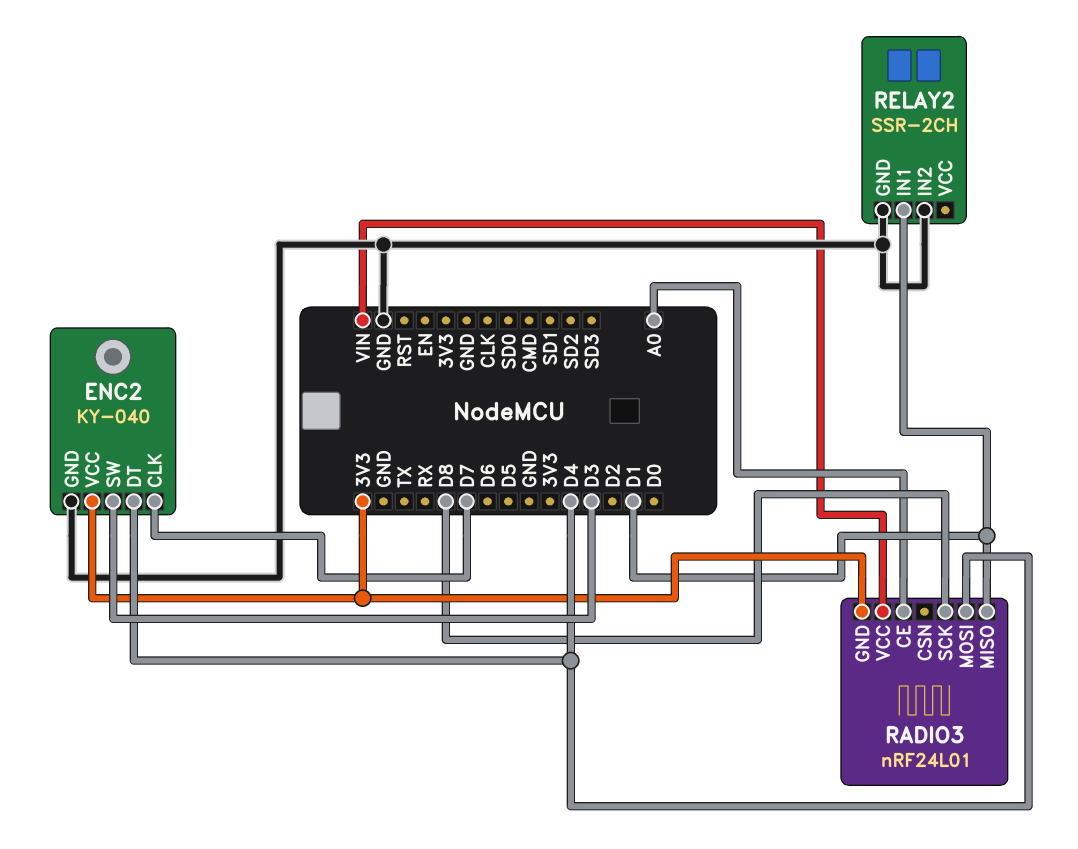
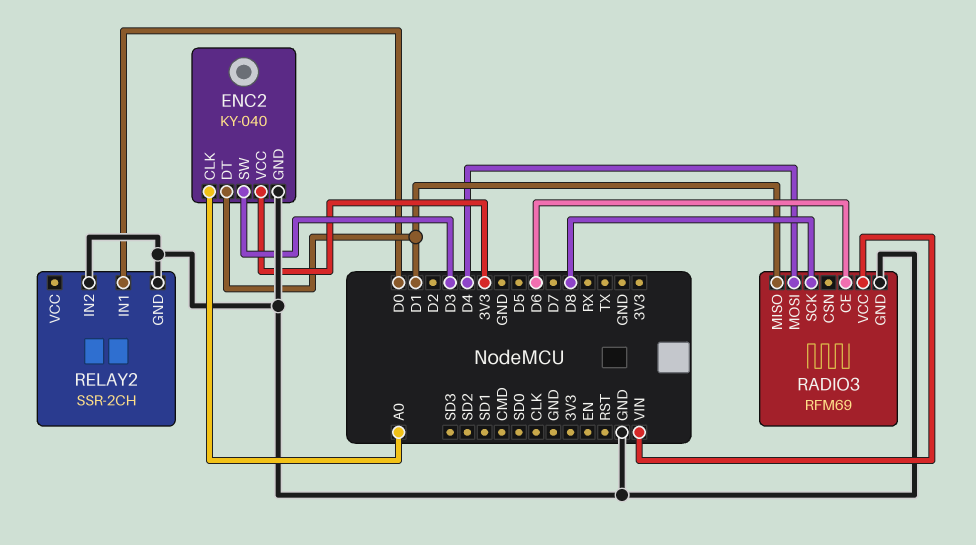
ENC2 pin CLK: D7 -> A0
ENC2 pin DT: D4 -> D1
RADIO3: nRF24L01 -> RFM69
RADIO3 pin CE: A0 -> D6
RADIO3 pin GND: 3V3 -> GND
RELAY2 pin IN1: D1 -> D0

